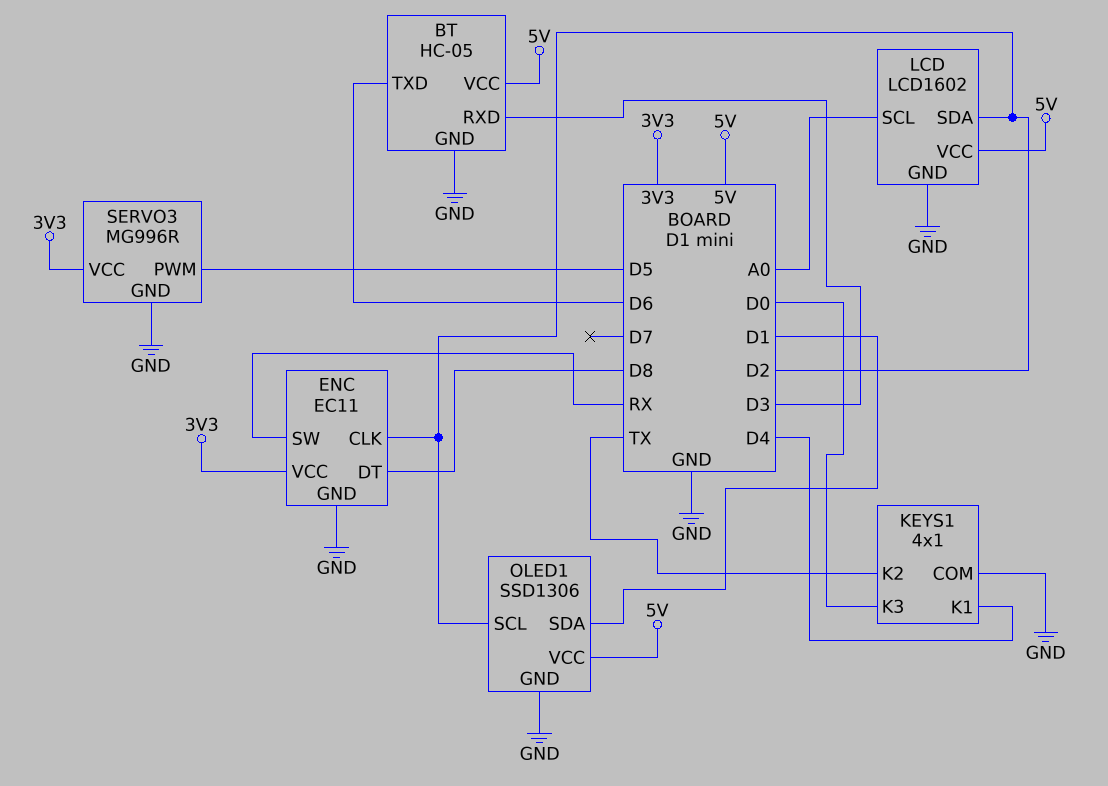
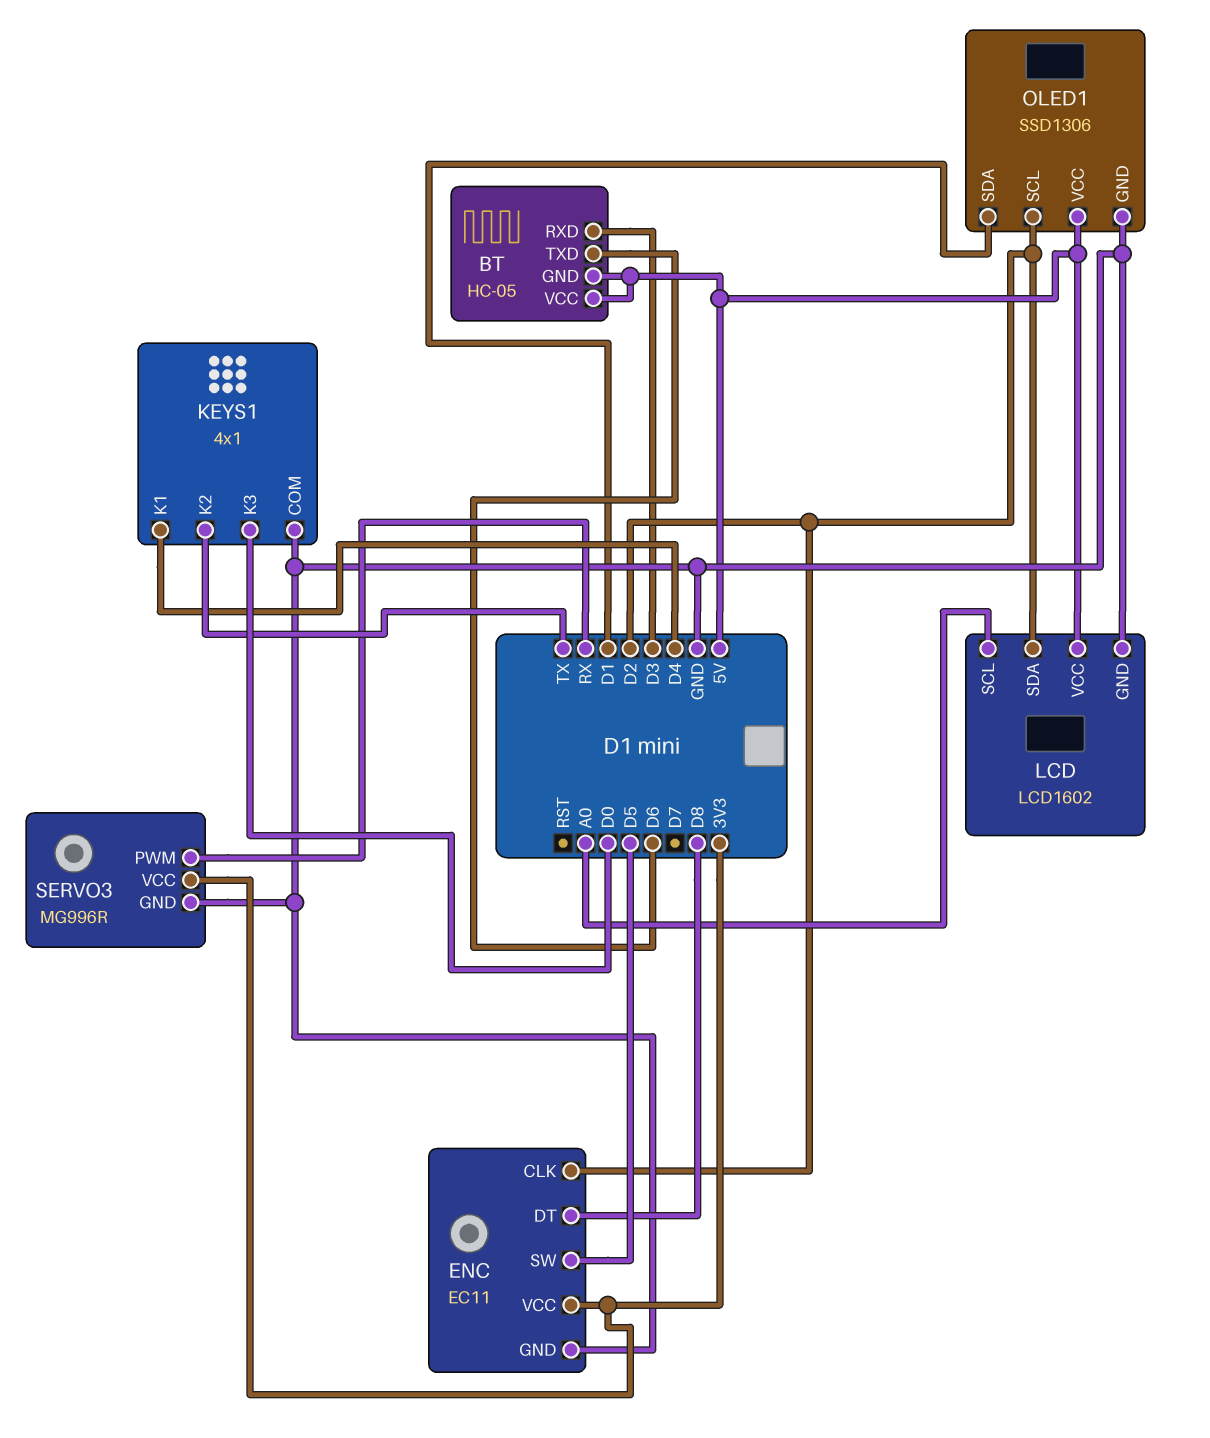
BT pin GND: GND -> 5V
ENC pin SW: RX -> D5
SERVO3 pin PWM: D5 -> RX

